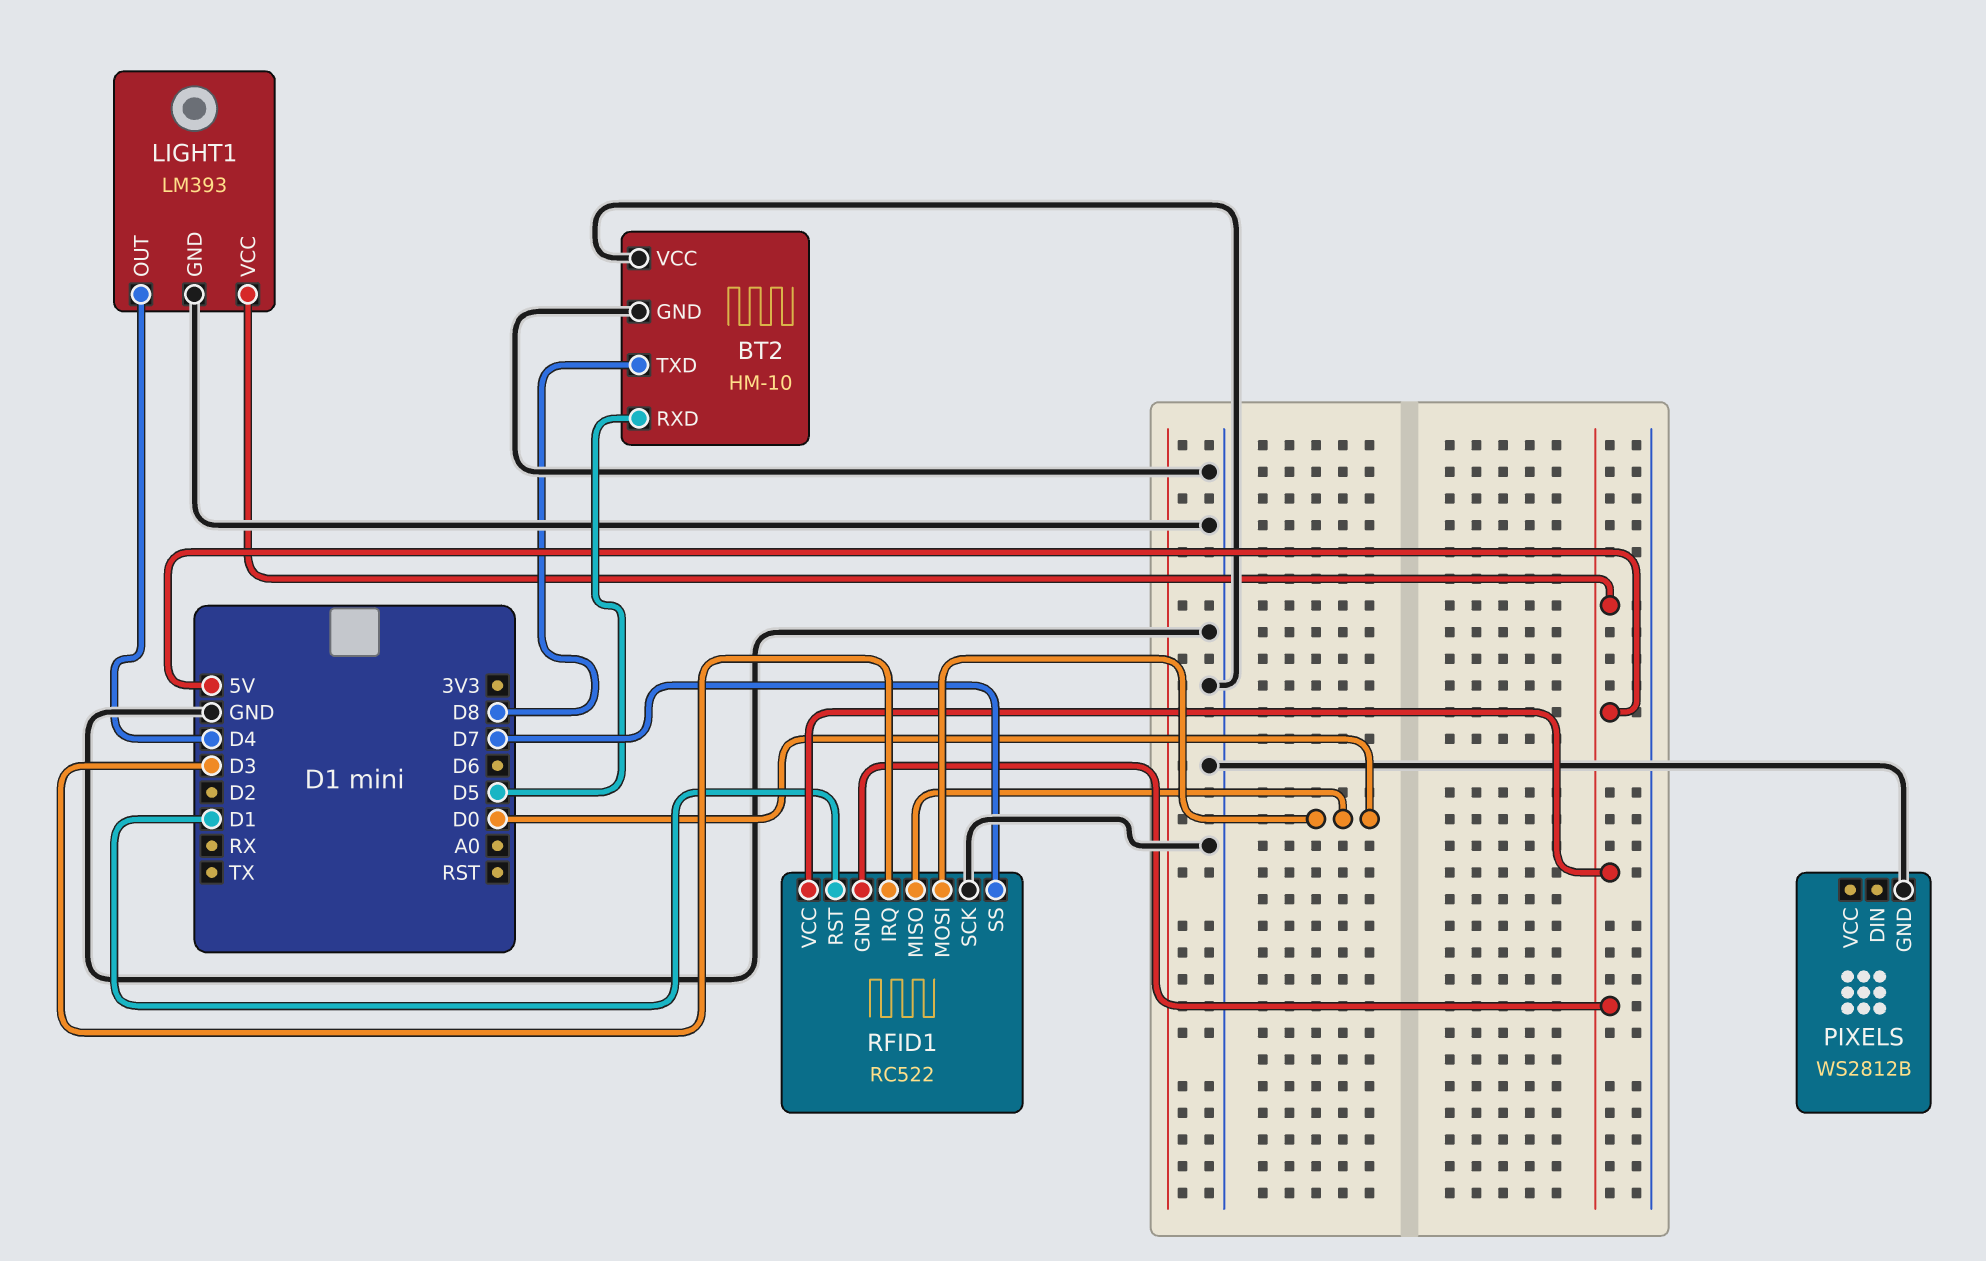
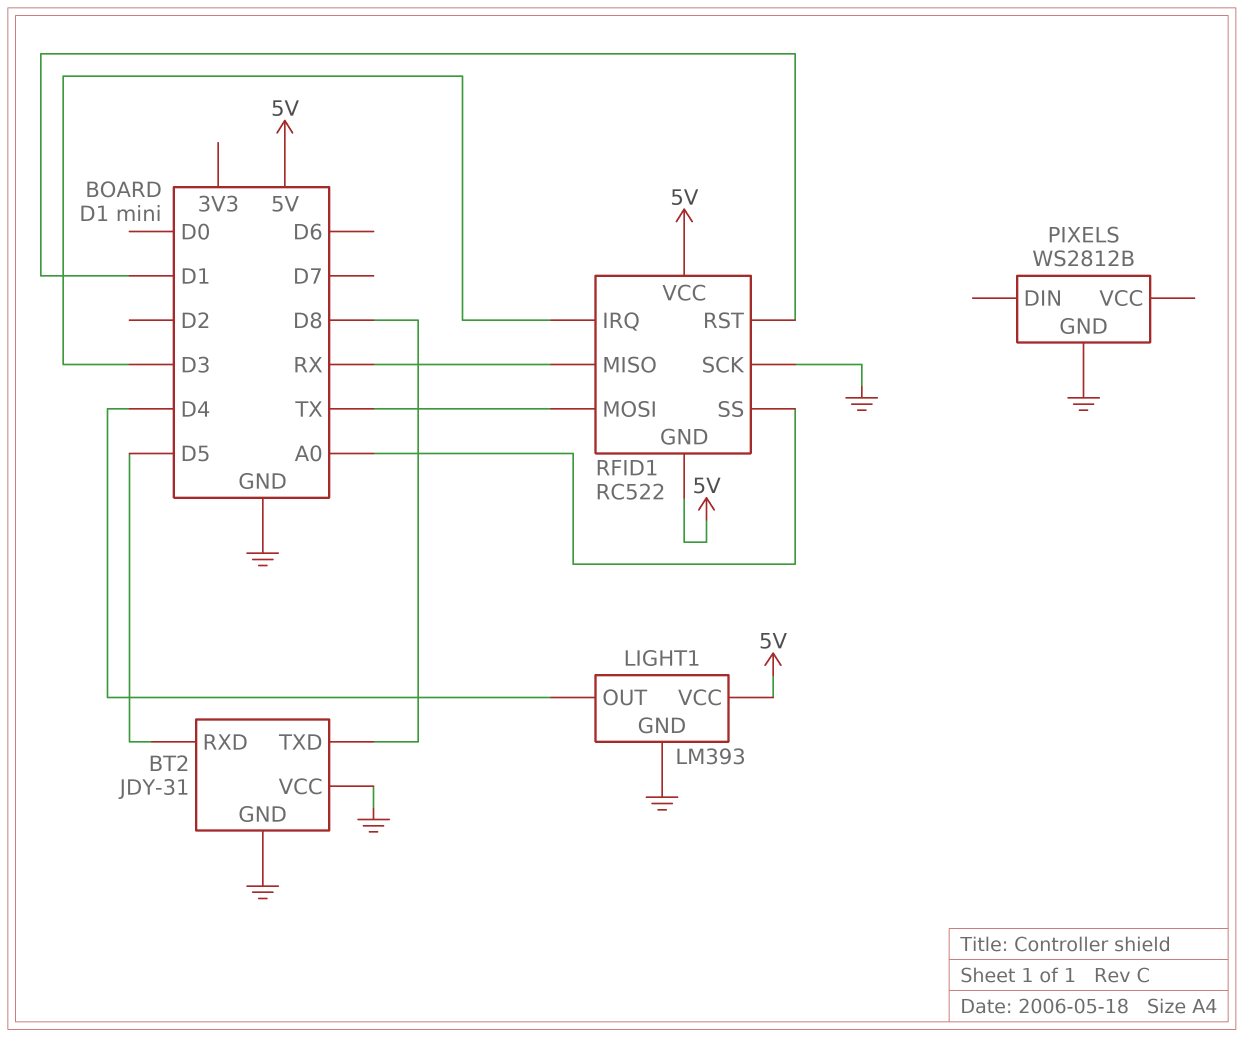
BT2: HM-10 -> JDY-31
RFID1 pin MISO: D0 -> RX
RFID1 pin MOSI: D0 -> TX
RFID1 pin SS: D7 -> A0

